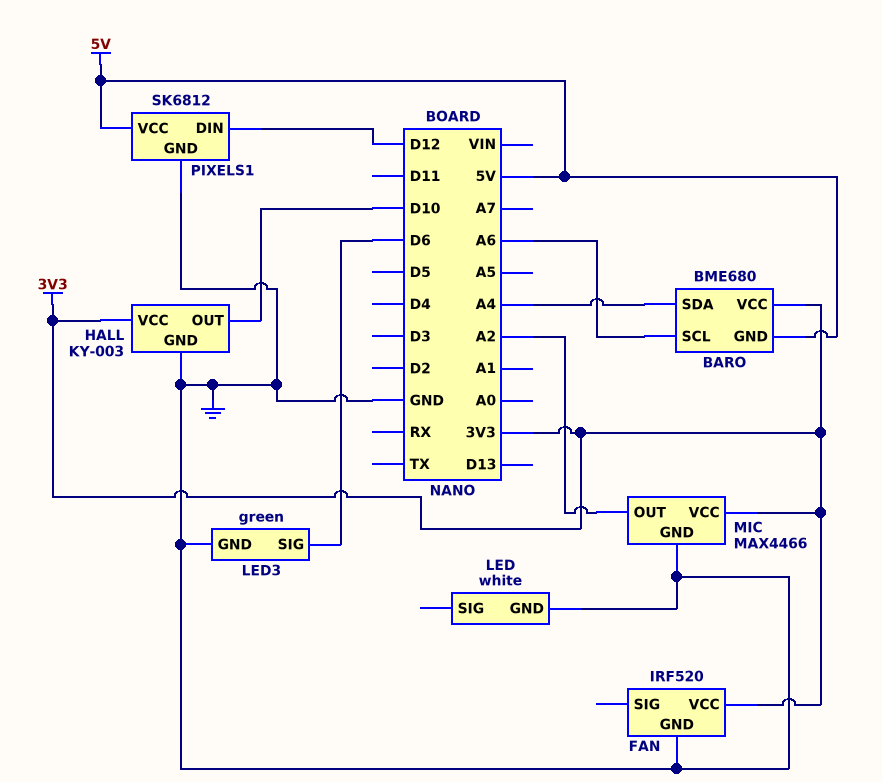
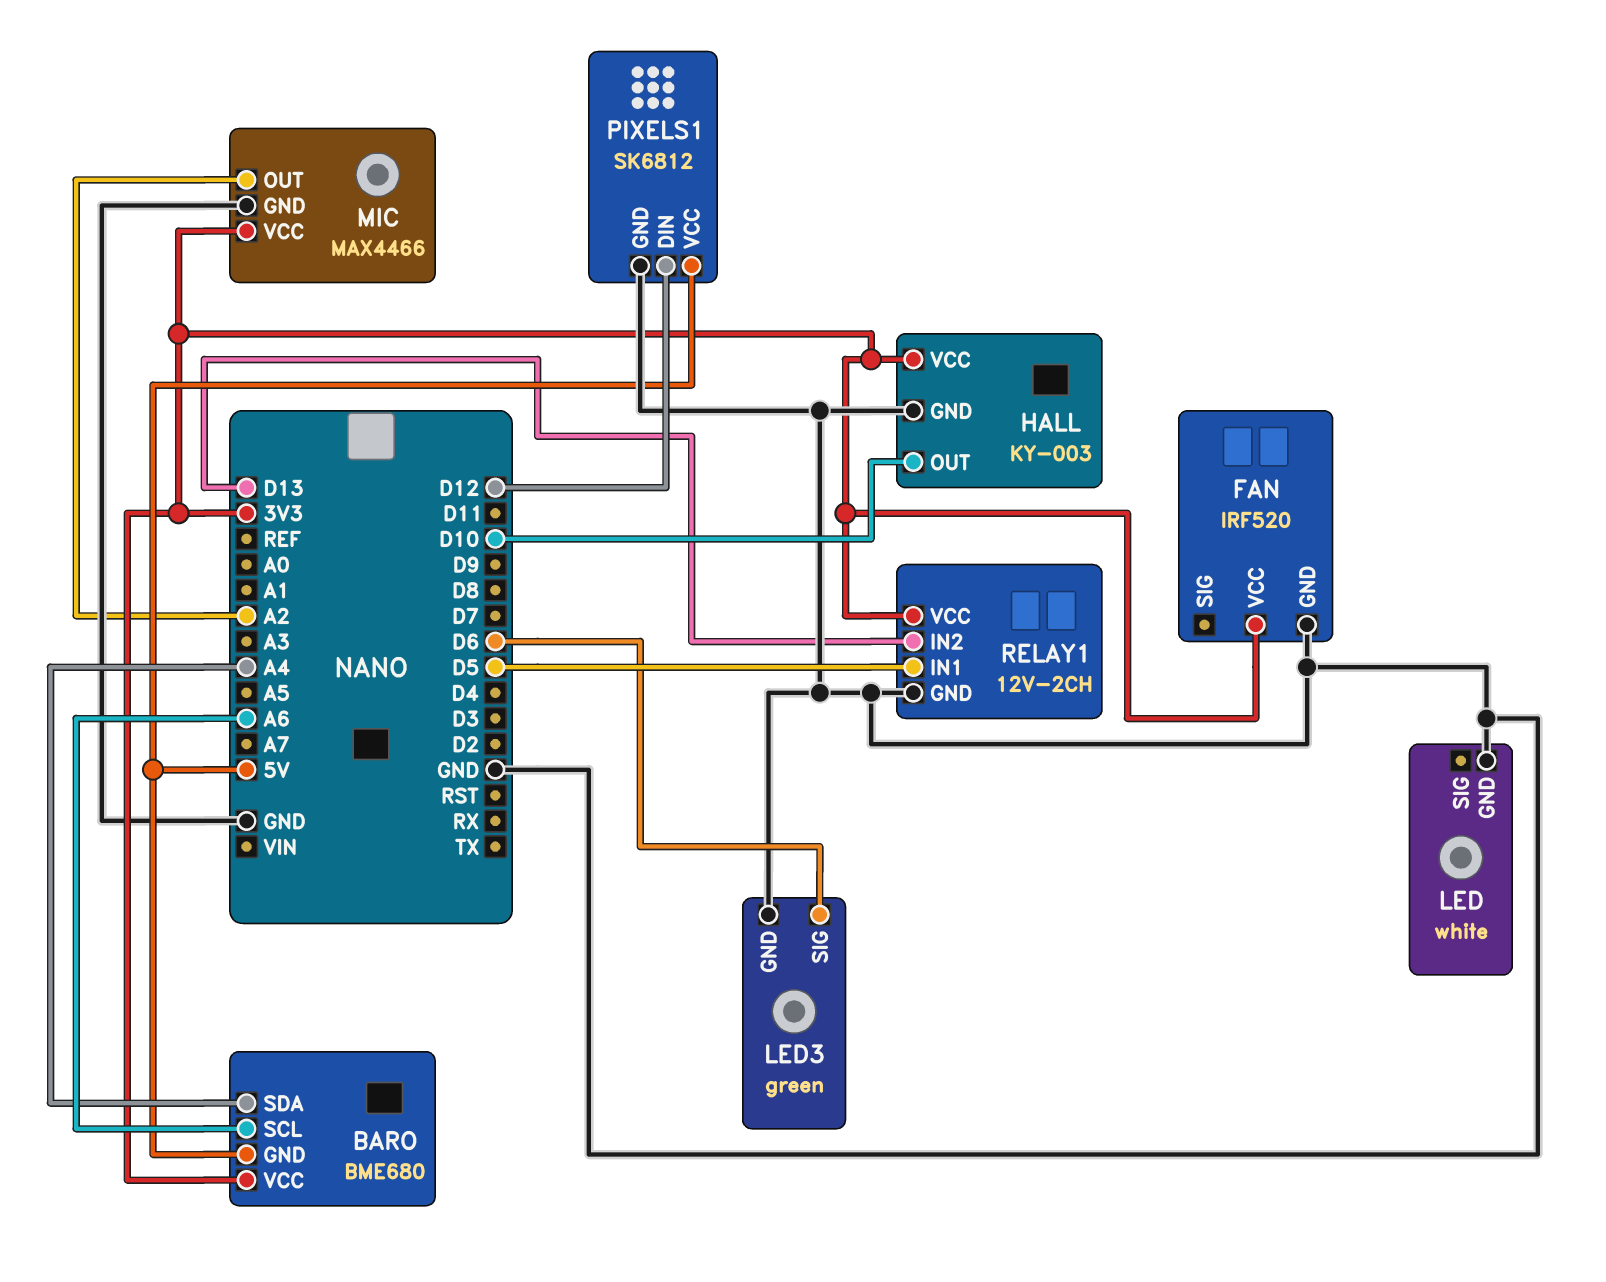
RELAY1: none -> 12V-2CH
RELAY1 pin GND: none -> GND
RELAY1 pin IN1: none -> D5
RELAY1 pin IN2: none -> D13
RELAY1 pin VCC: none -> 3V3

